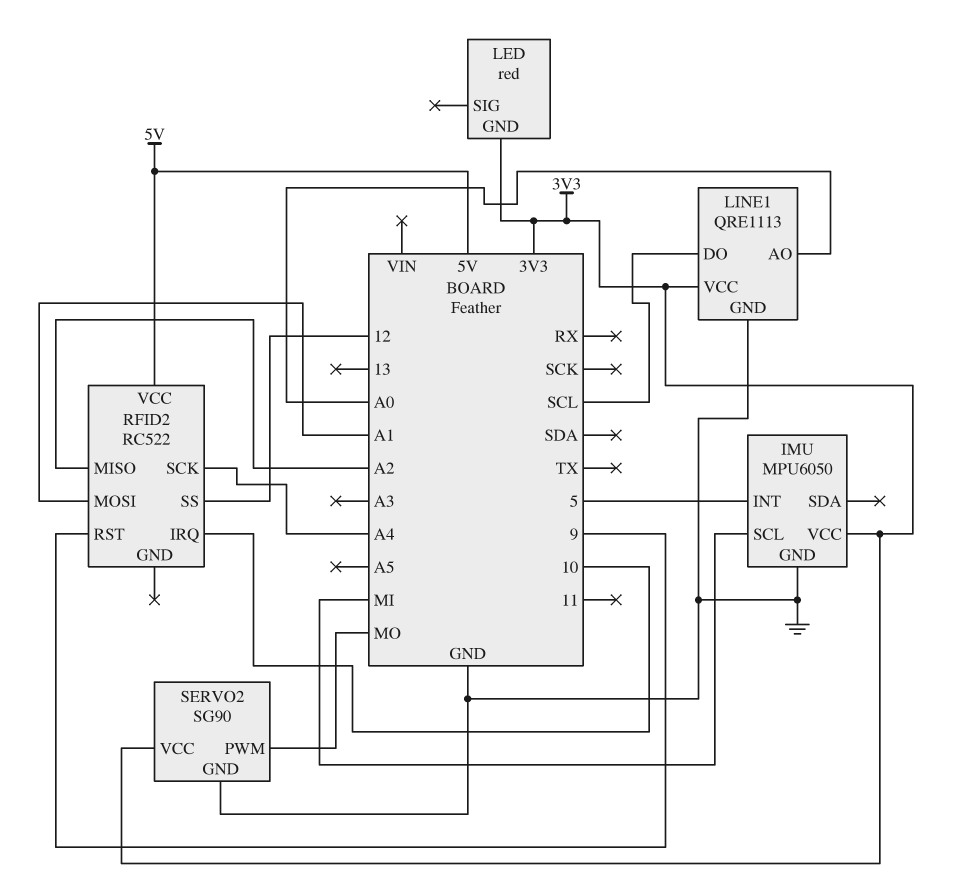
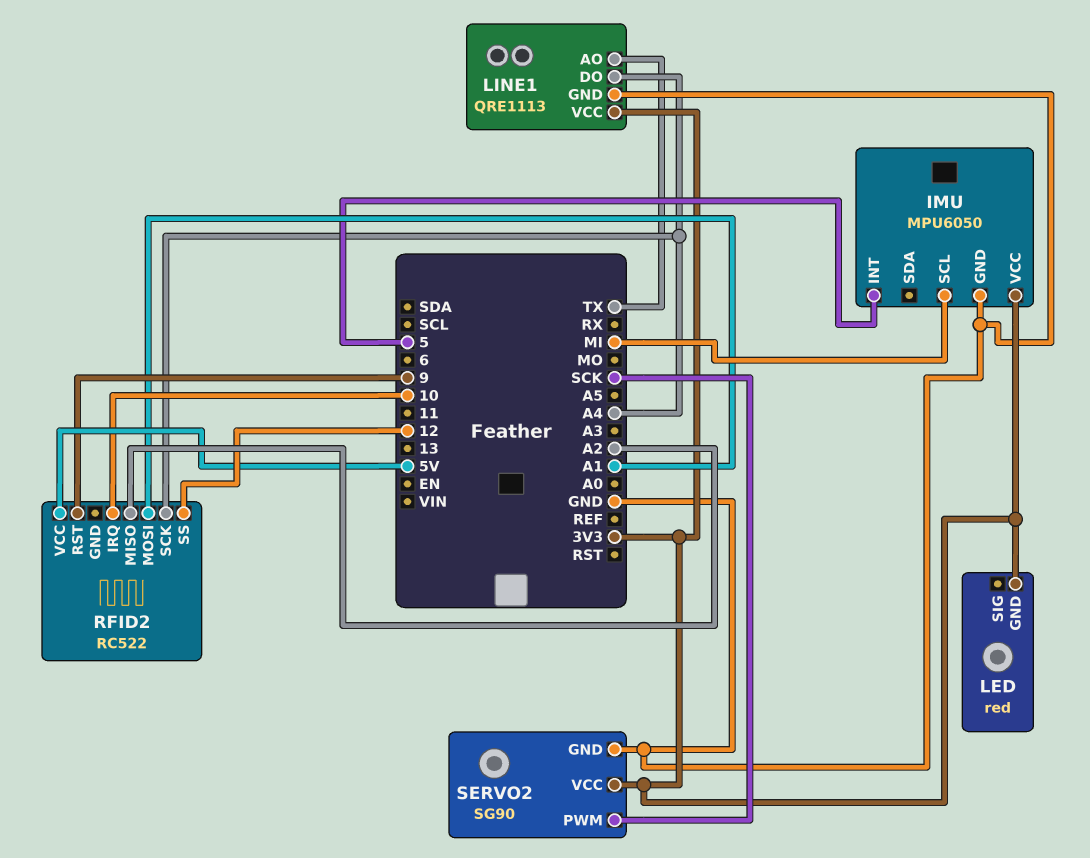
LINE1 pin AO: A0 -> TX
LINE1 pin DO: SCL -> A4
SERVO2 pin PWM: MO -> SCK

